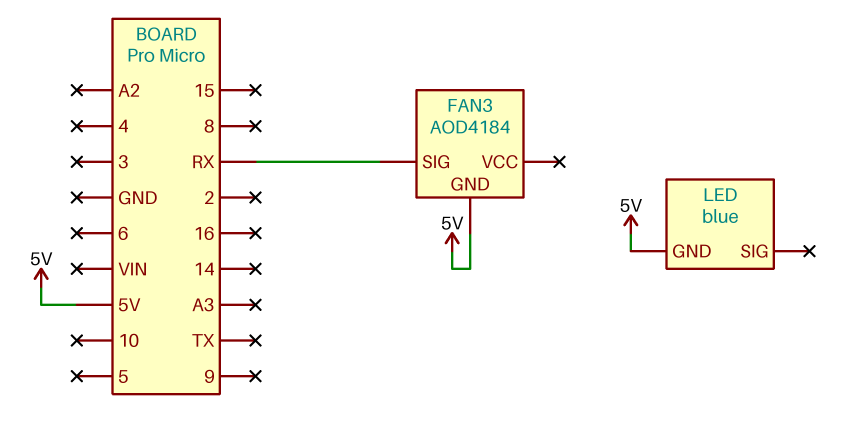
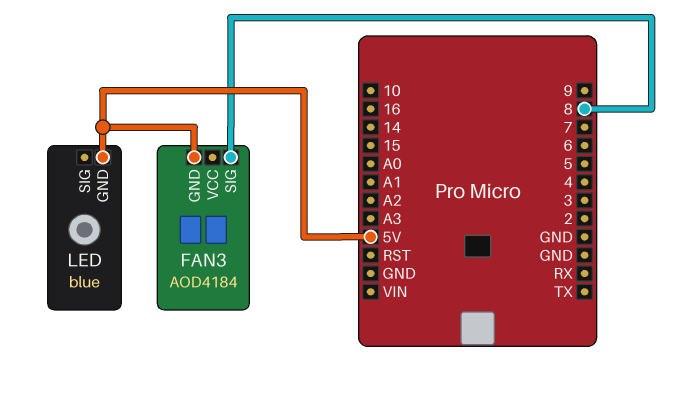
FAN3 pin SIG: RX -> 8

